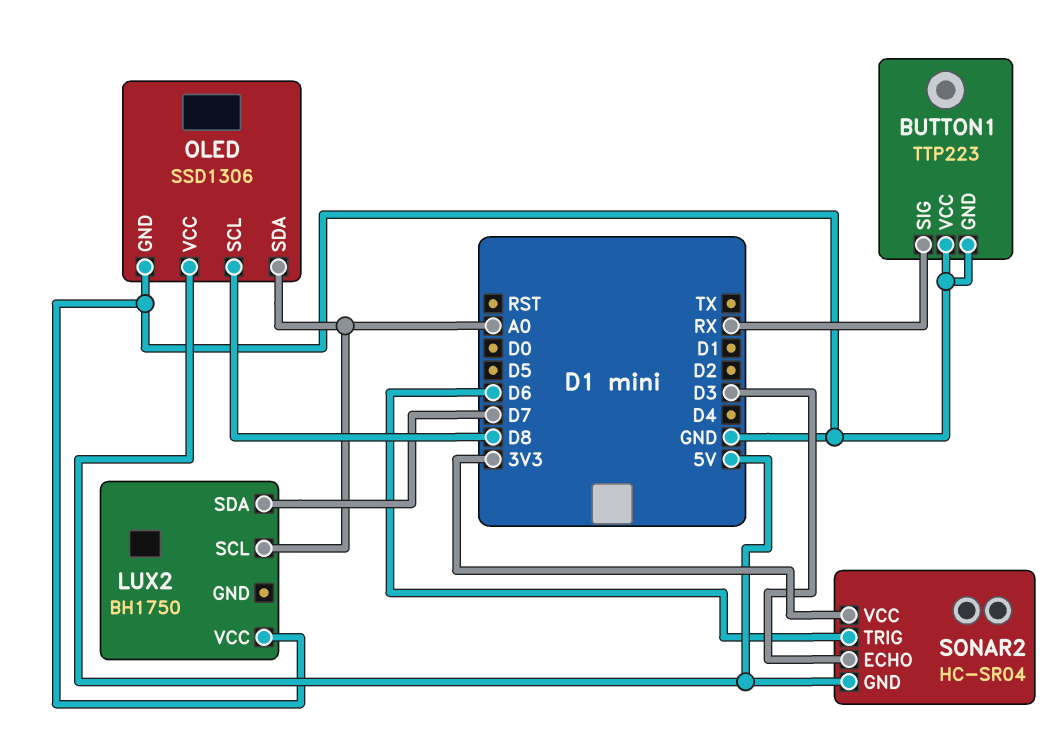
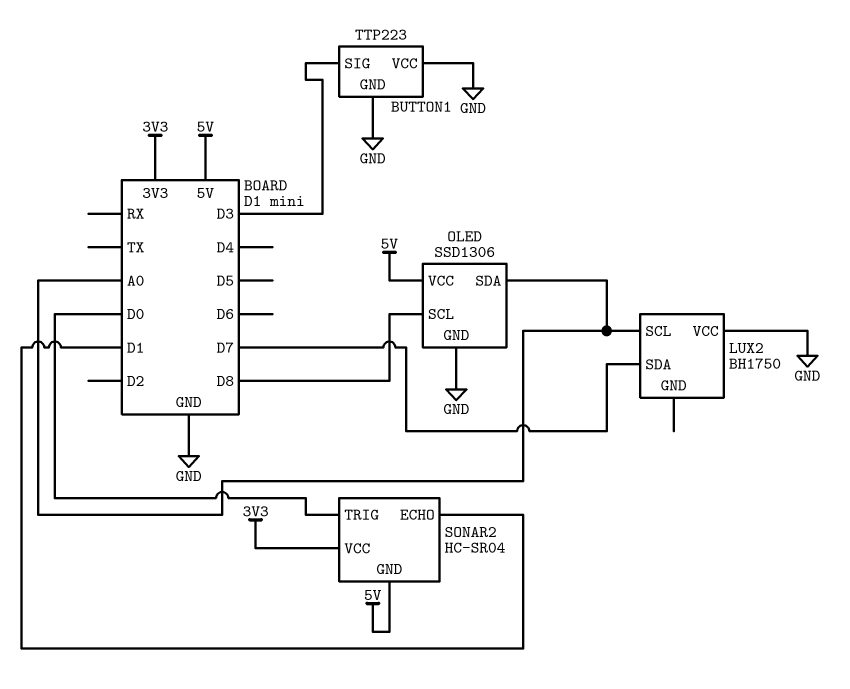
BUTTON1 pin SIG: RX -> D3
SONAR2 pin ECHO: D3 -> D1
SONAR2 pin TRIG: D6 -> D0

